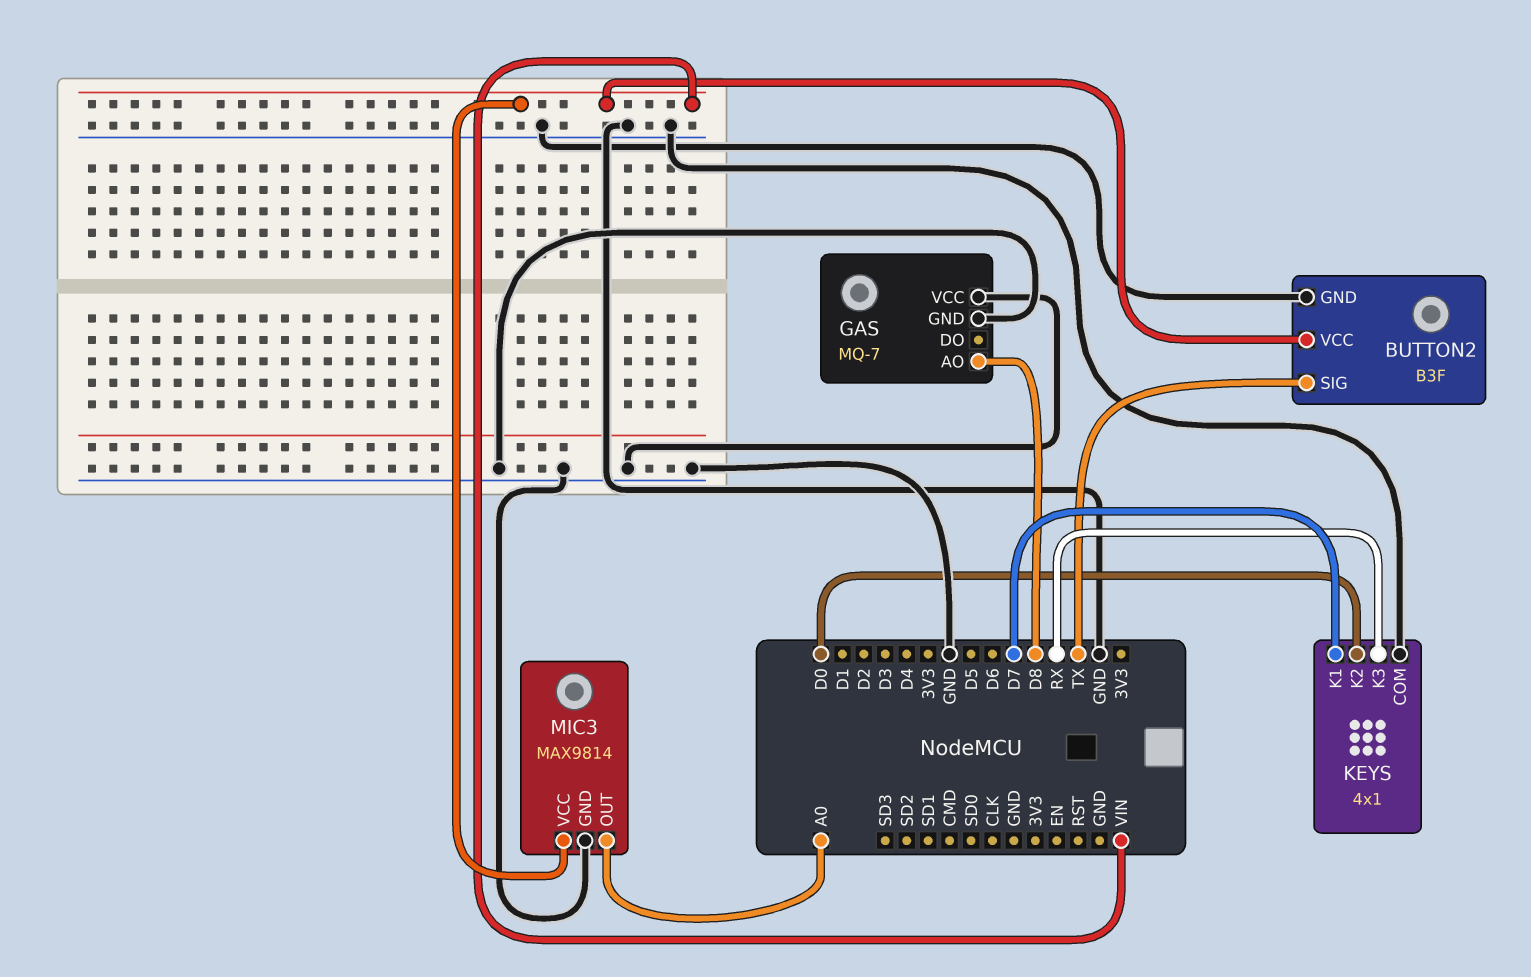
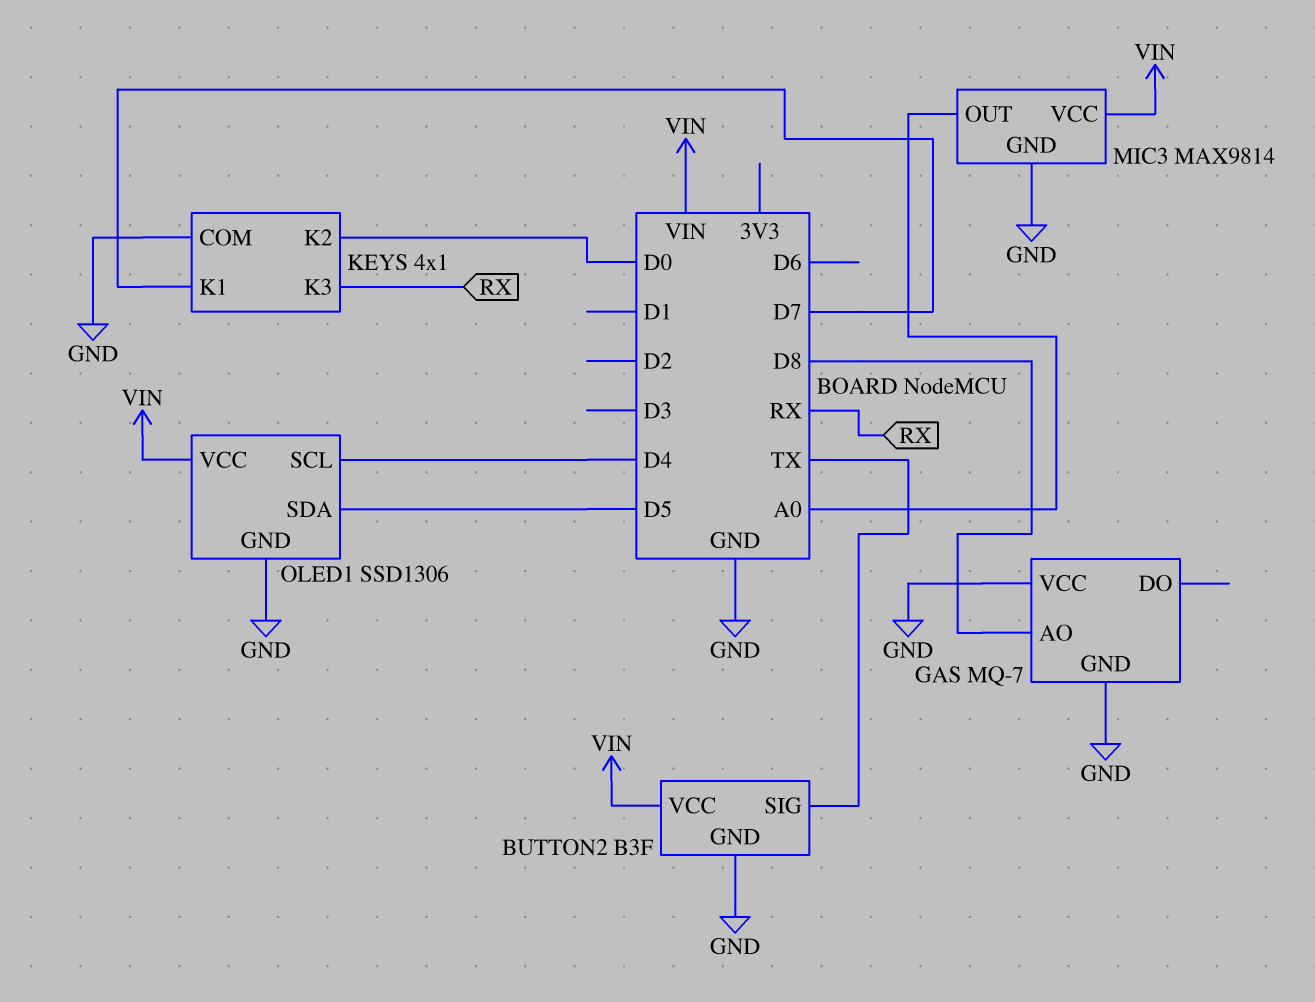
OLED1: none -> SSD1306
OLED1 pin GND: none -> GND
OLED1 pin SCL: none -> D4
OLED1 pin SDA: none -> D5
OLED1 pin VCC: none -> VIN

